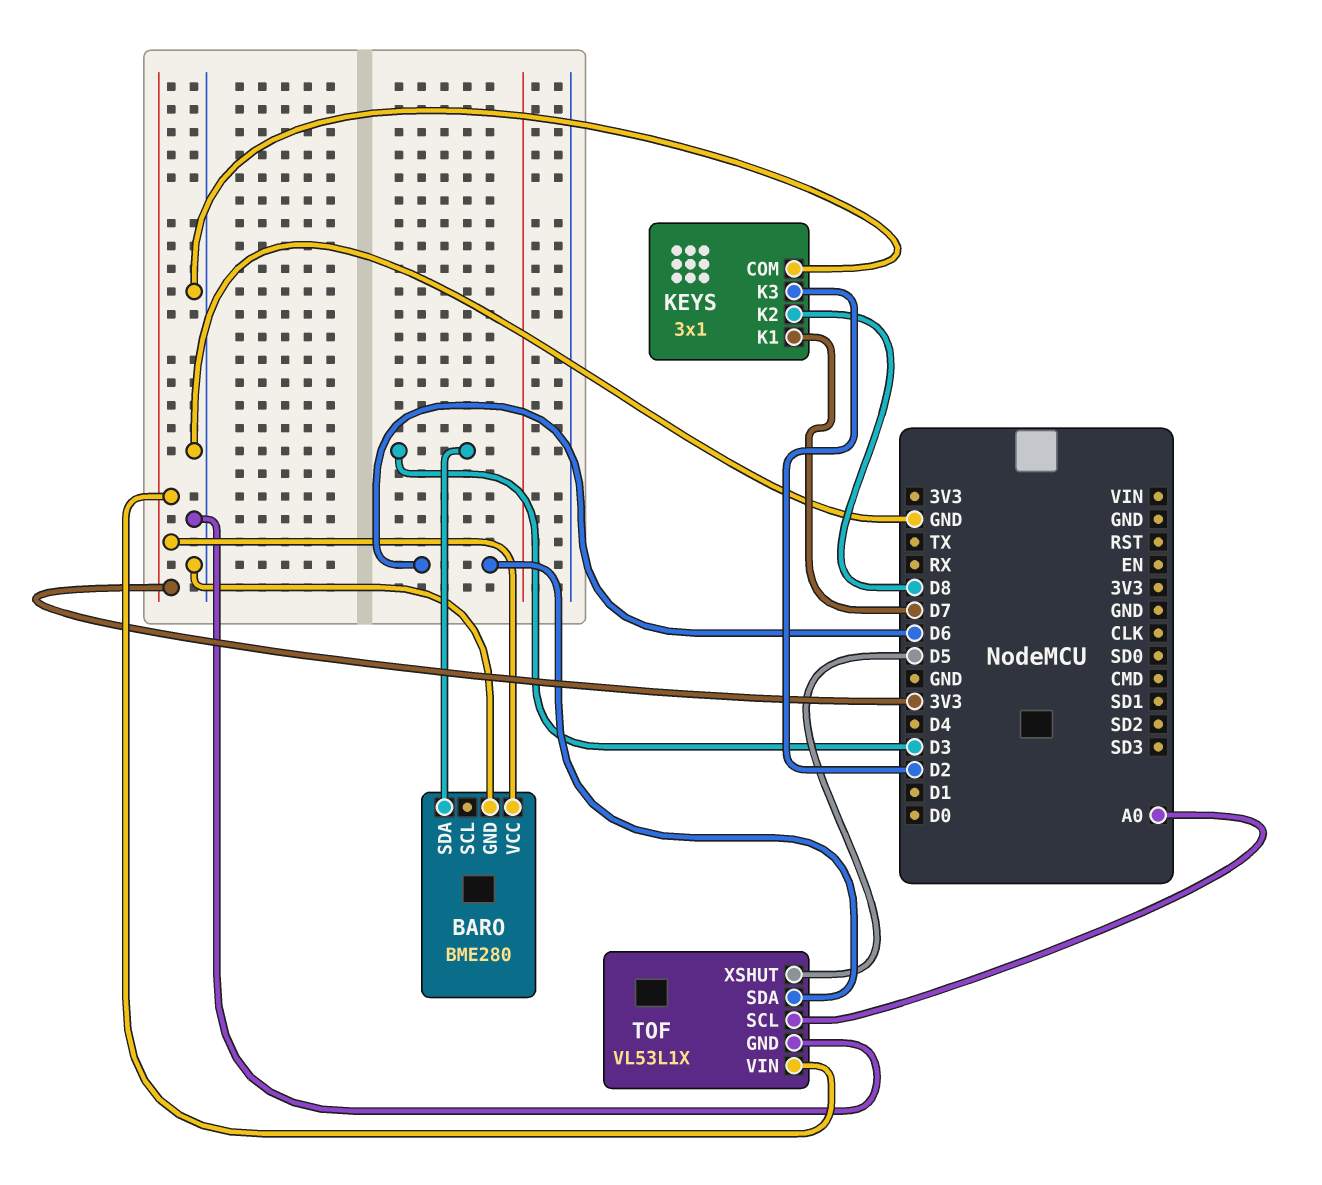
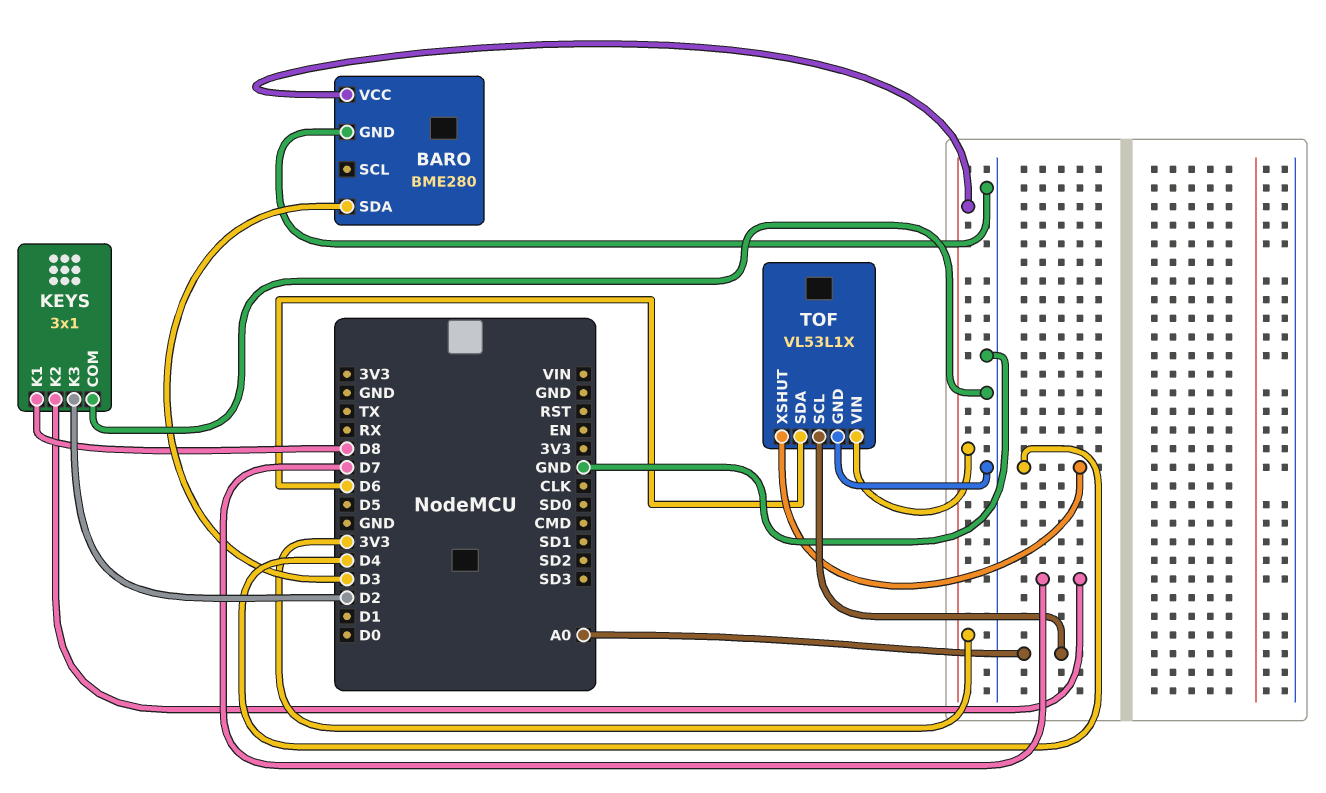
KEYS pin K1: D7 -> D8
KEYS pin K2: D8 -> D7
TOF pin XSHUT: D5 -> D4

